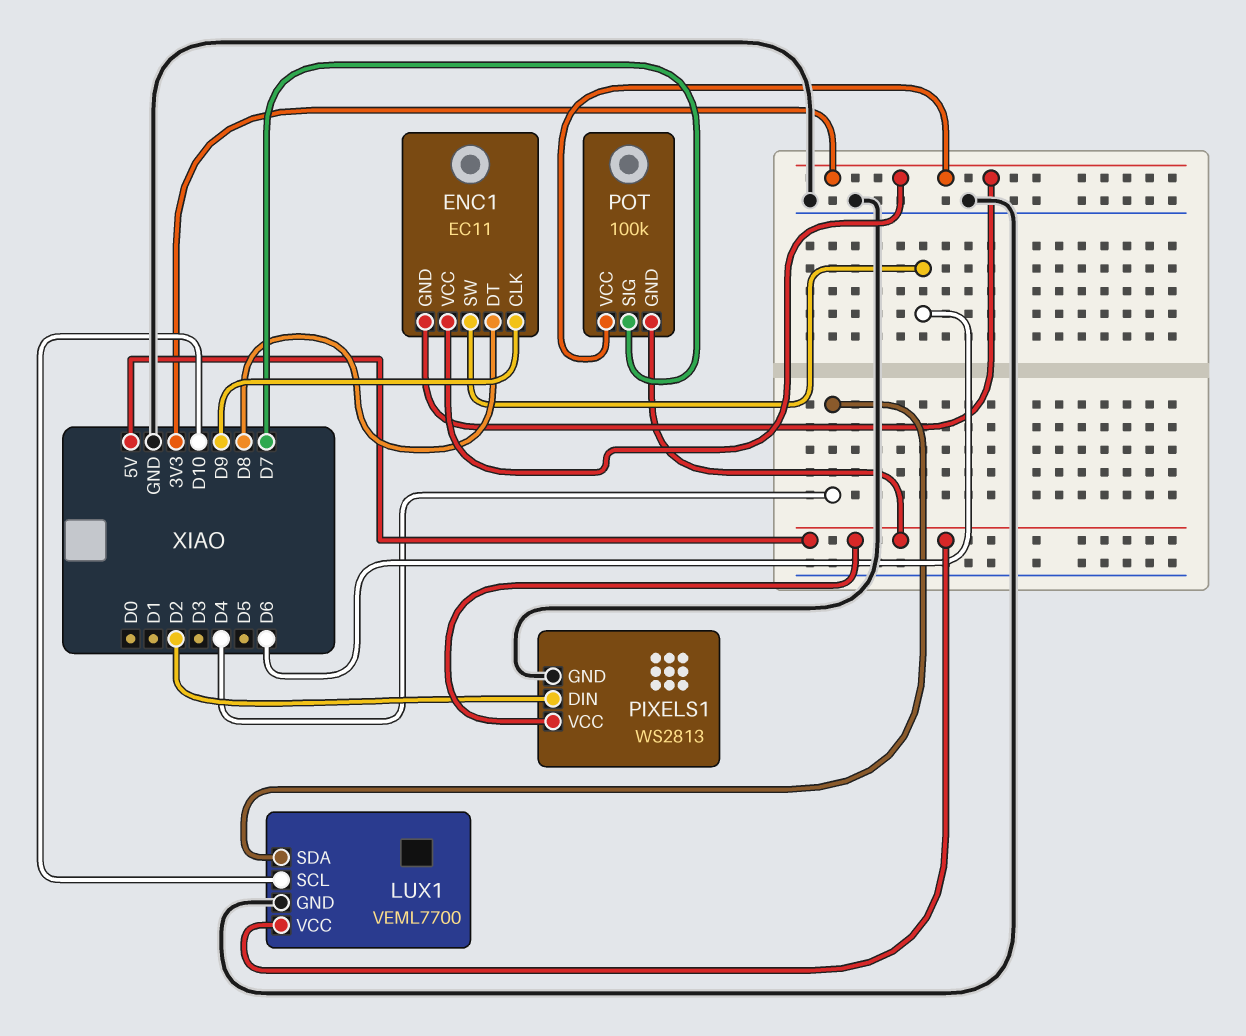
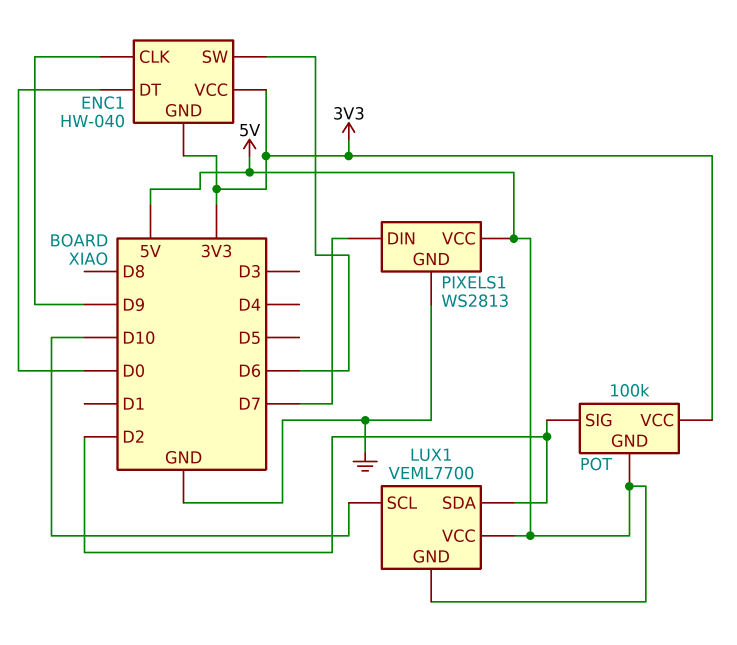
ENC1: EC11 -> HW-040
ENC1 pin DT: D8 -> D0
LUX1 pin GND: GND -> 5V
LUX1 pin SDA: D4 -> D2
PIXELS1 pin DIN: D2 -> D7
POT pin SIG: D7 -> D2

